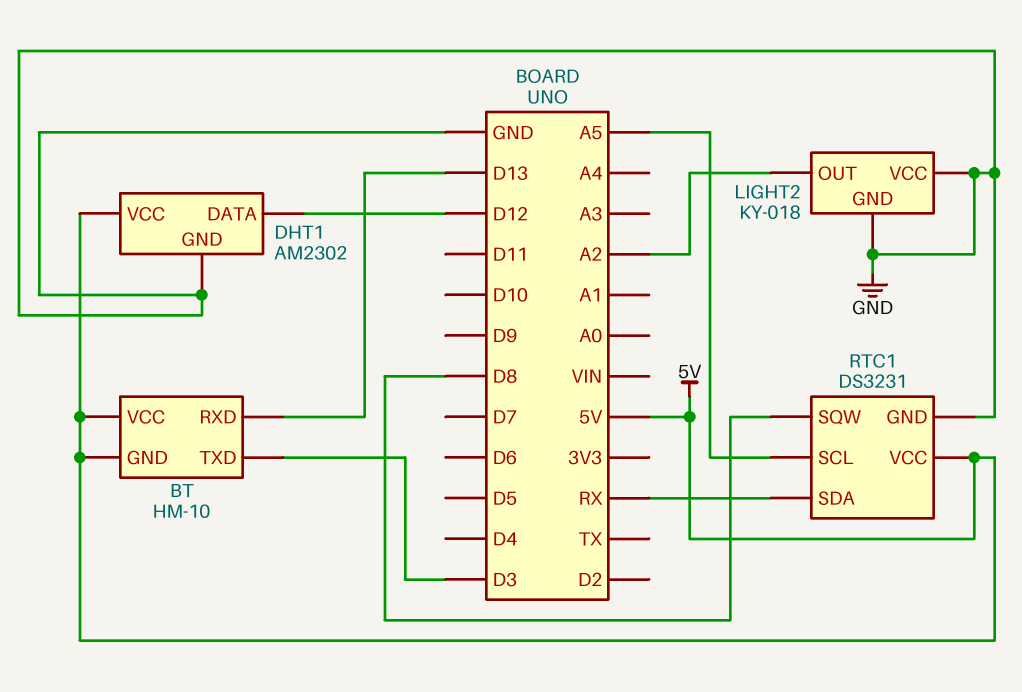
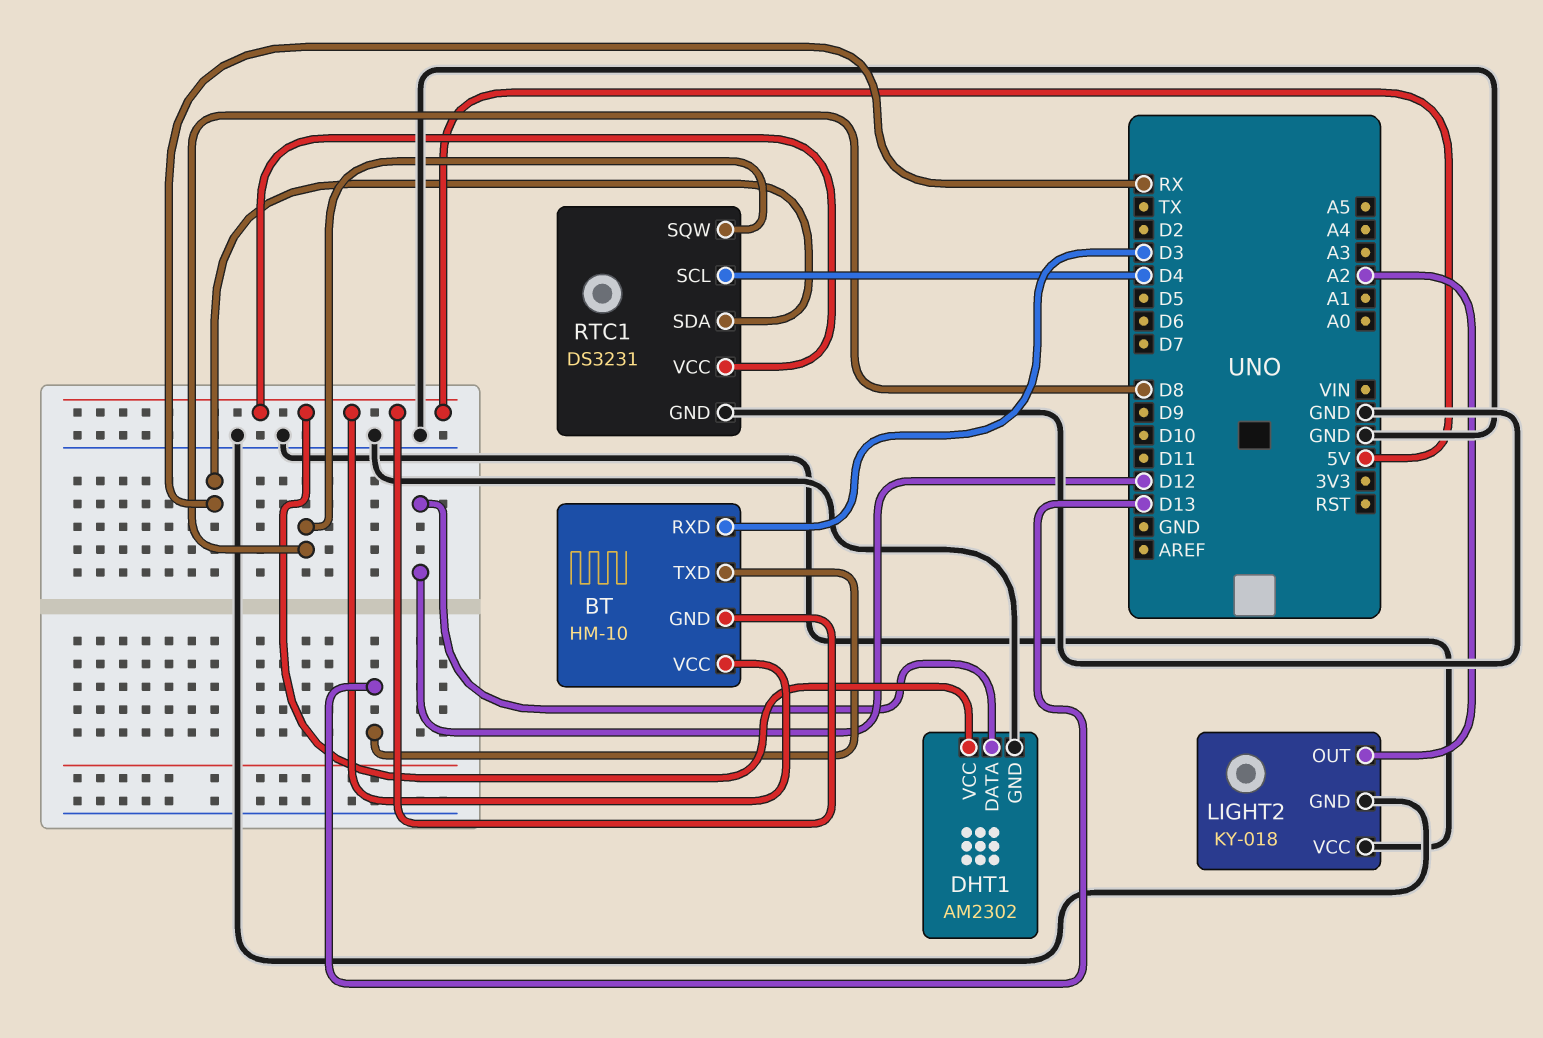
BT pin RXD: D13 -> D3
BT pin TXD: D3 -> D13
RTC1 pin SCL: A5 -> D4

